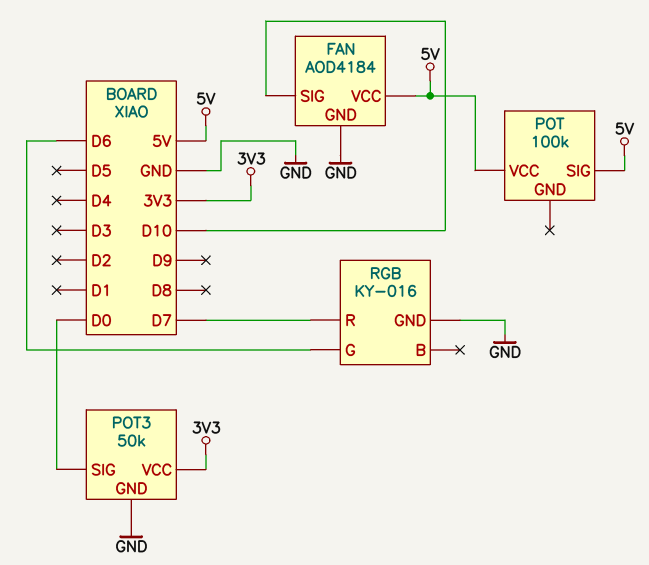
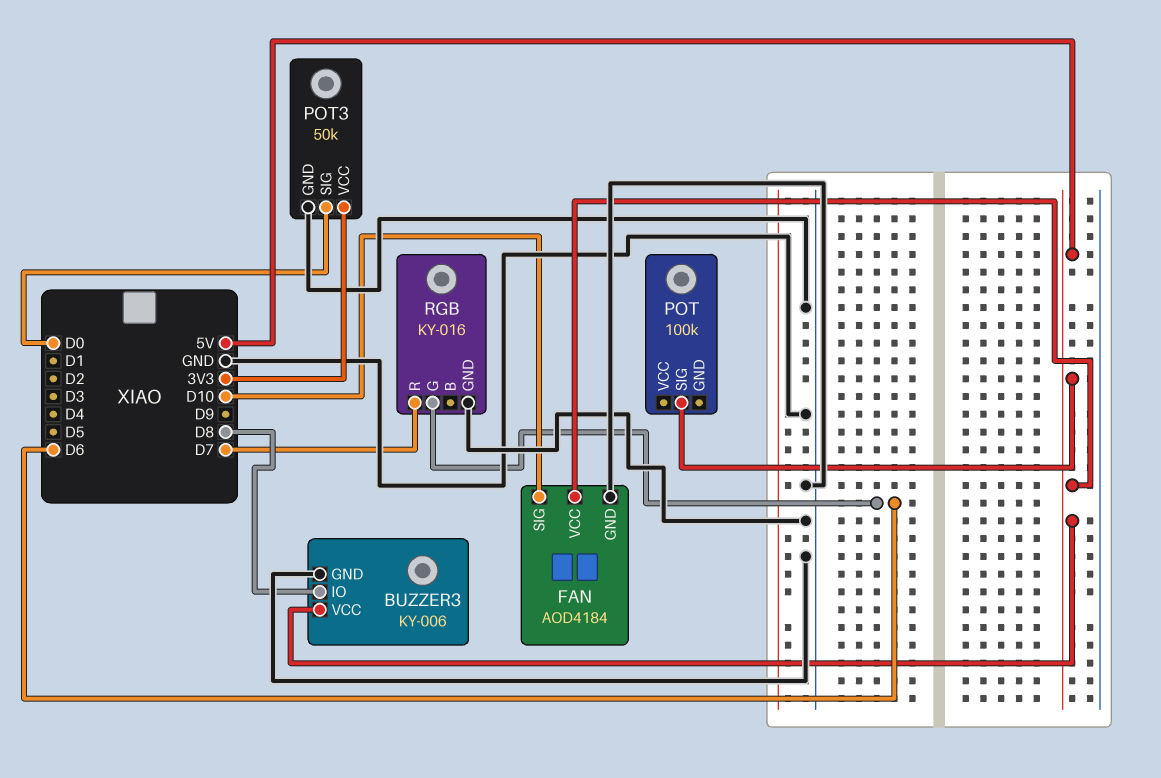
BUZZER3: none -> KY-006
BUZZER3 pin GND: none -> GND
BUZZER3 pin IO: none -> D8
BUZZER3 pin VCC: none -> 5V
POT pin VCC: 5V -> none

